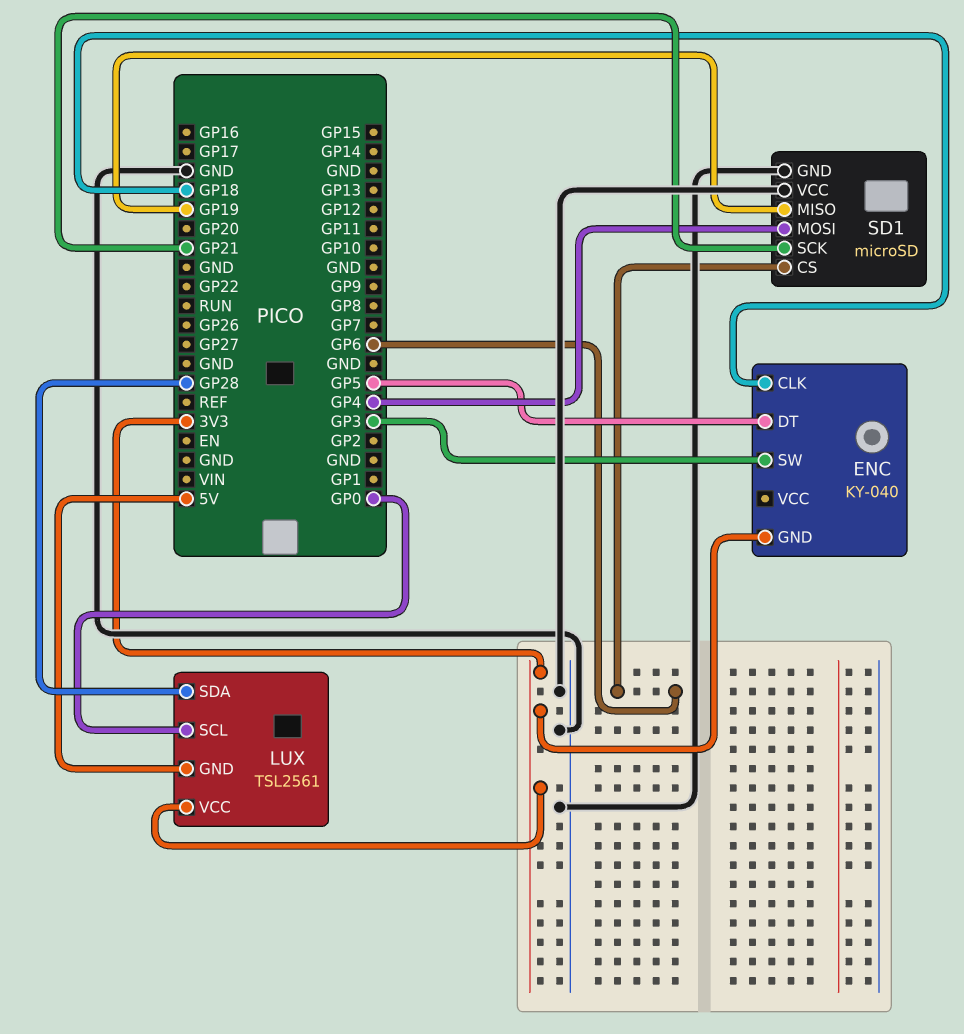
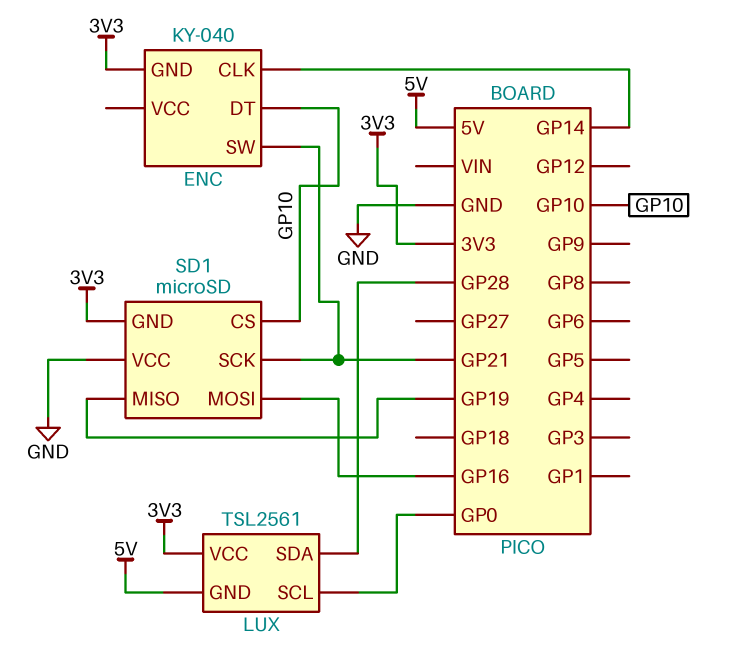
ENC pin CLK: GP18 -> GP14
ENC pin DT: GP5 -> GP10
ENC pin SW: GP3 -> GP21
SD1 pin CS: GP6 -> GP10
SD1 pin GND: GND -> 3V3
SD1 pin MOSI: GP4 -> GP16

